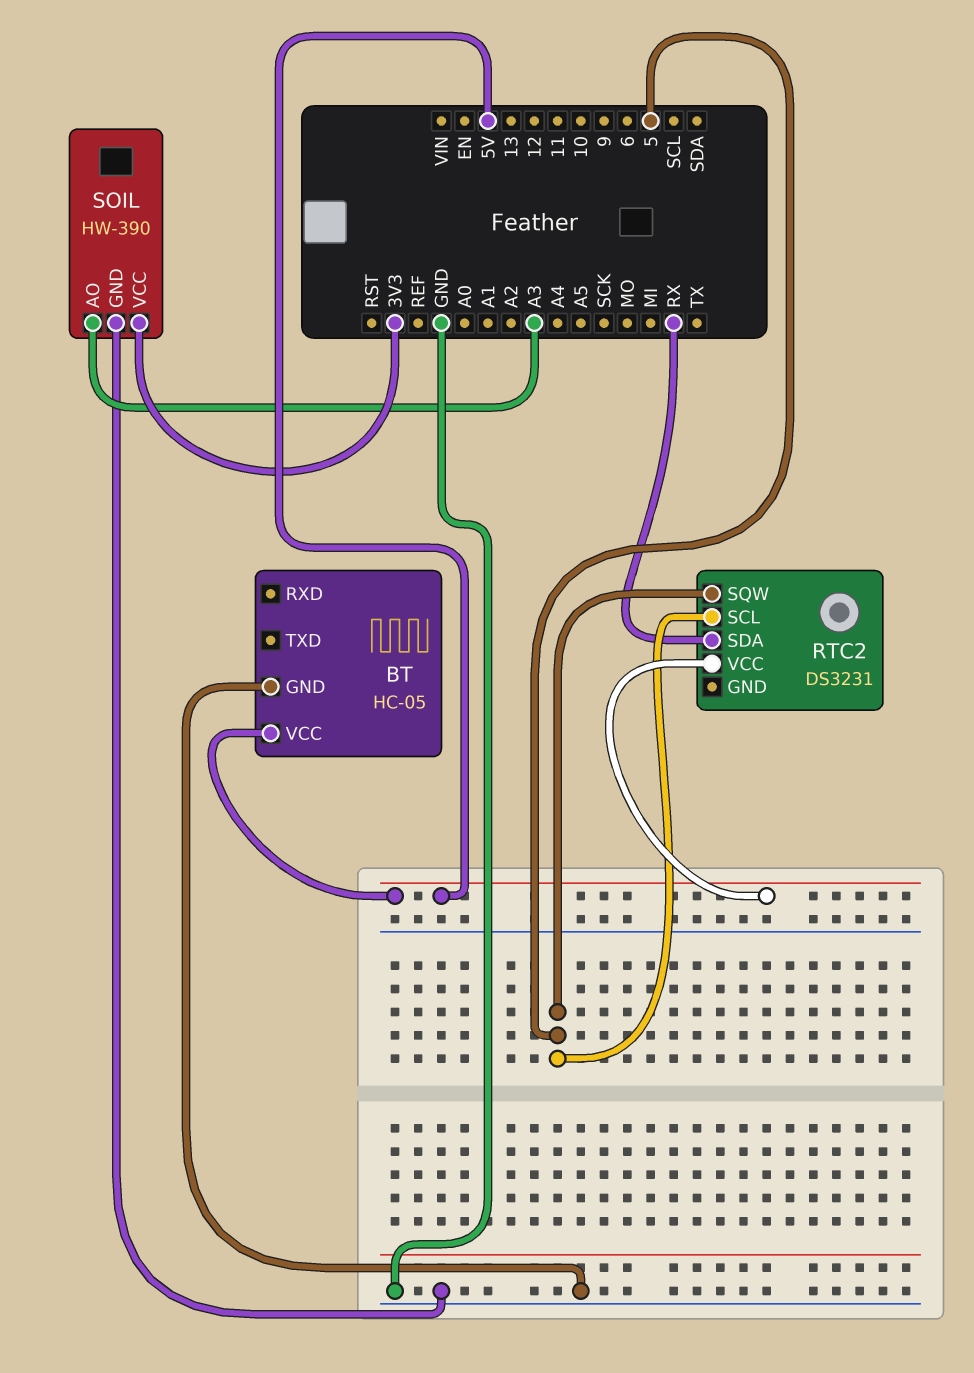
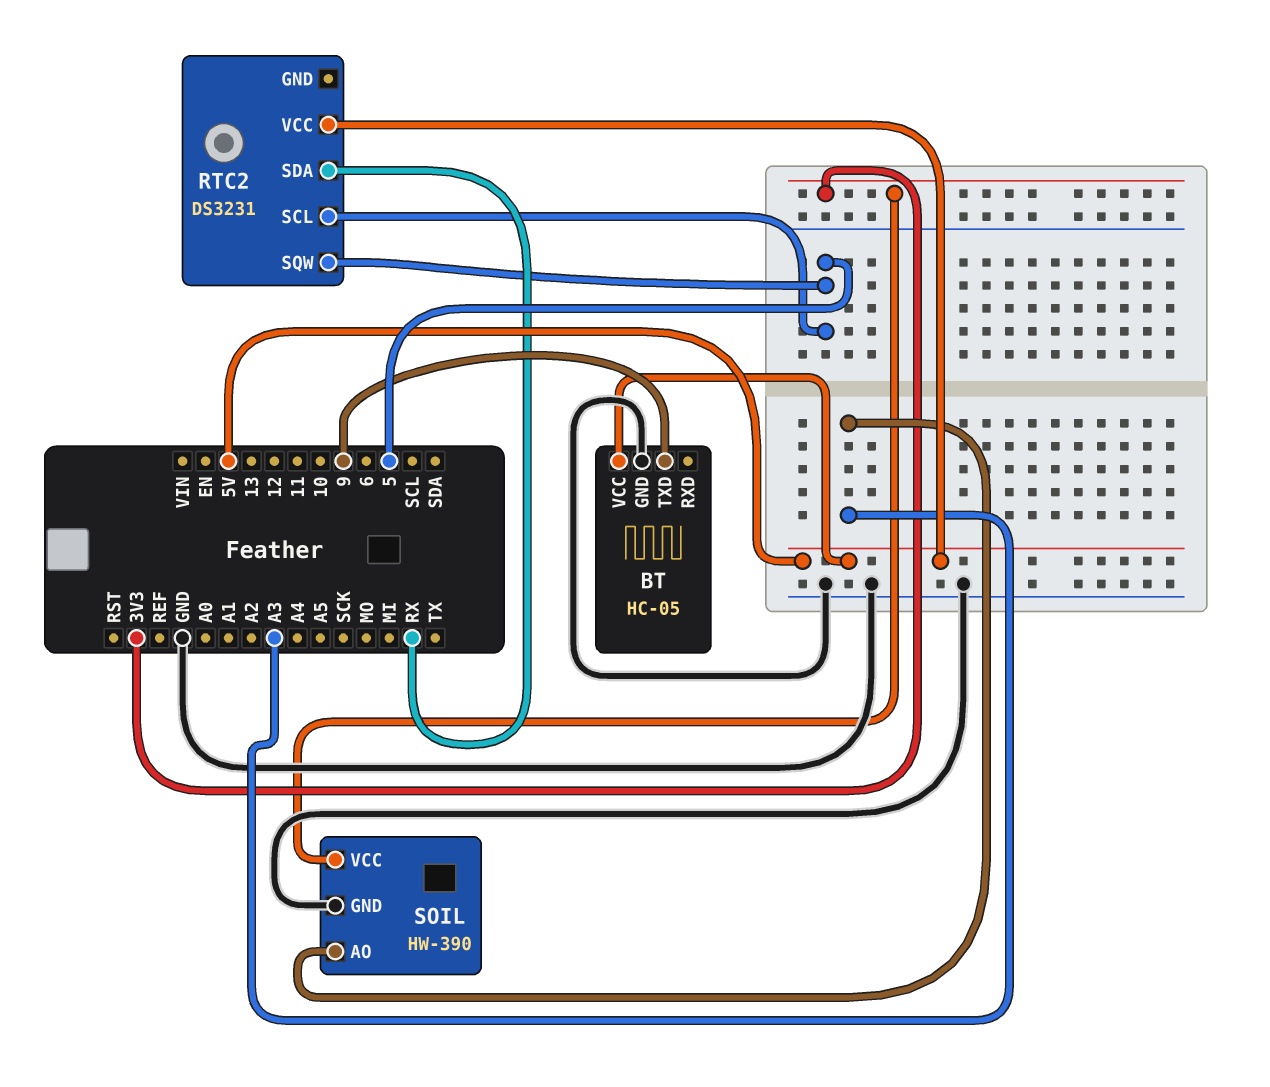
BT pin TXD: none -> 9

